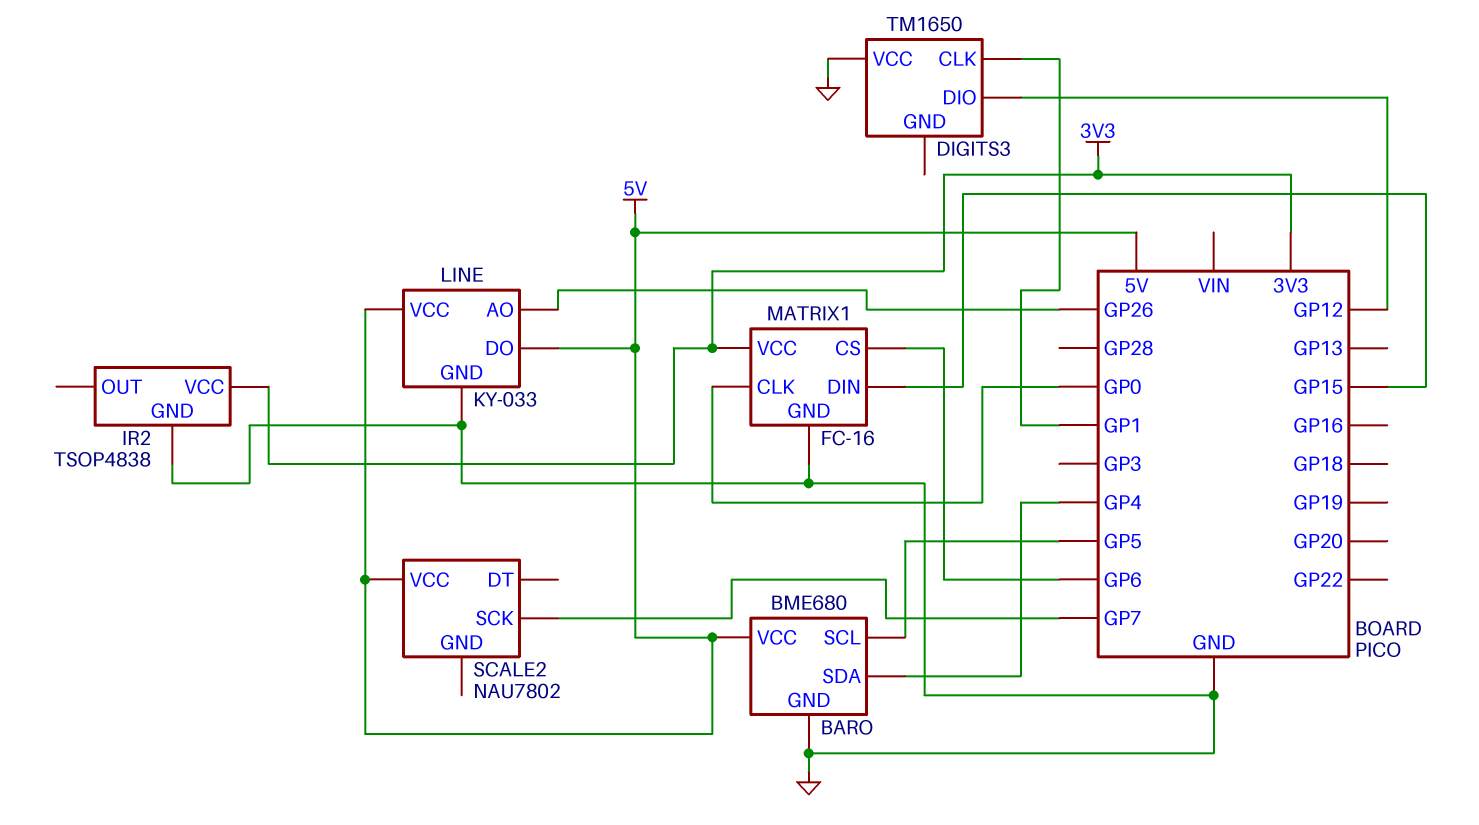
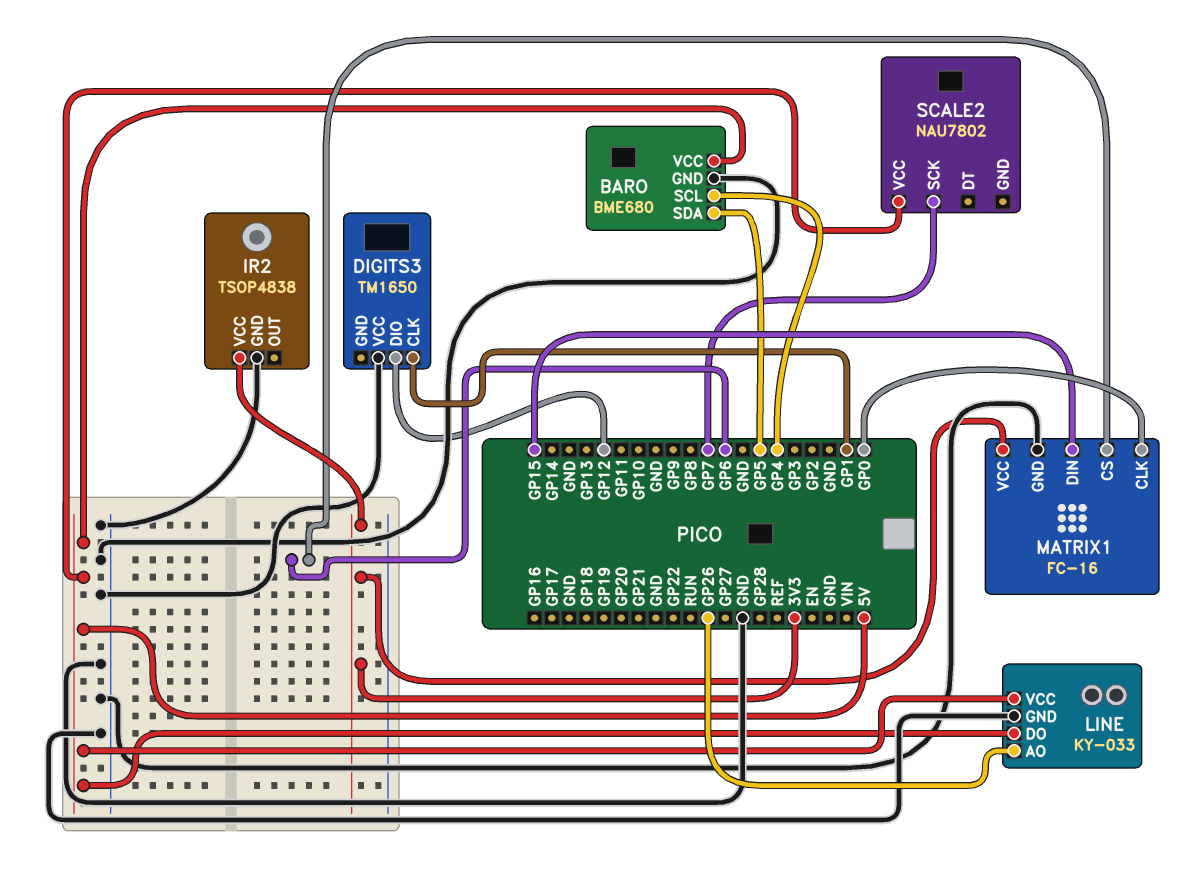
BARO pin SCL: GP5 -> GP4
BARO pin SDA: GP4 -> GP5

